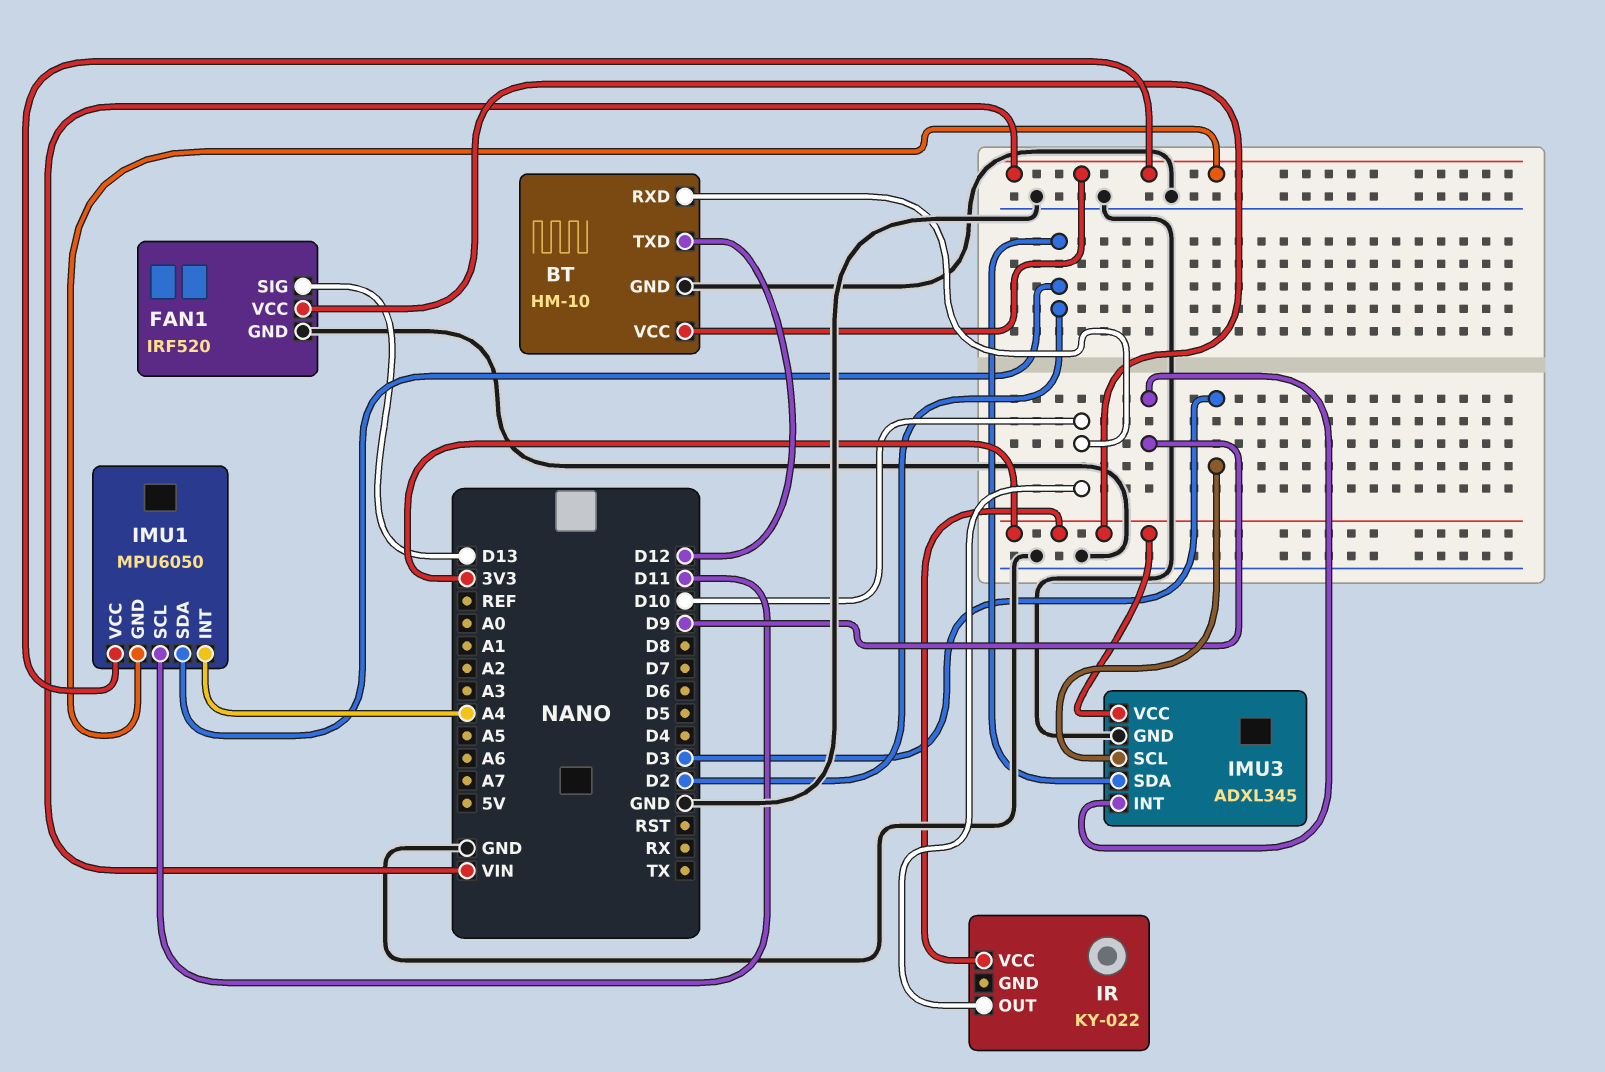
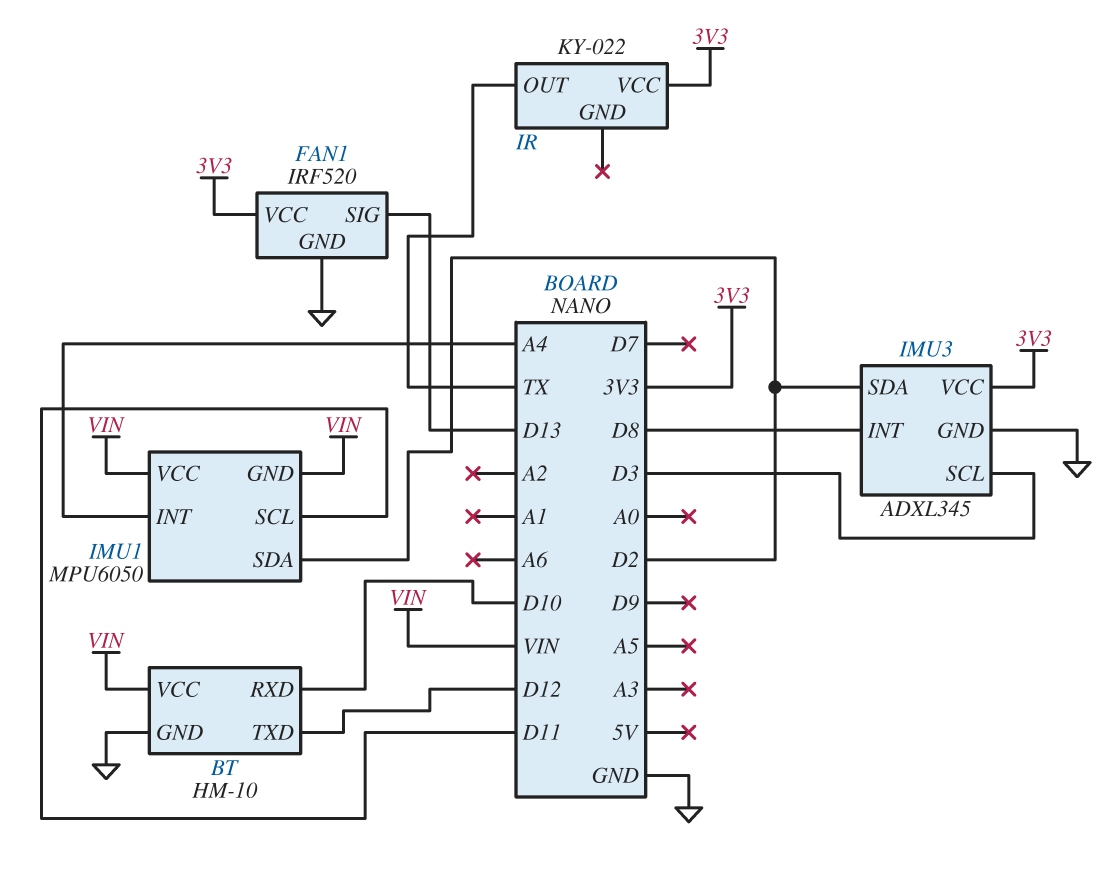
IMU3 pin INT: D9 -> D8
IR pin OUT: D10 -> TX

